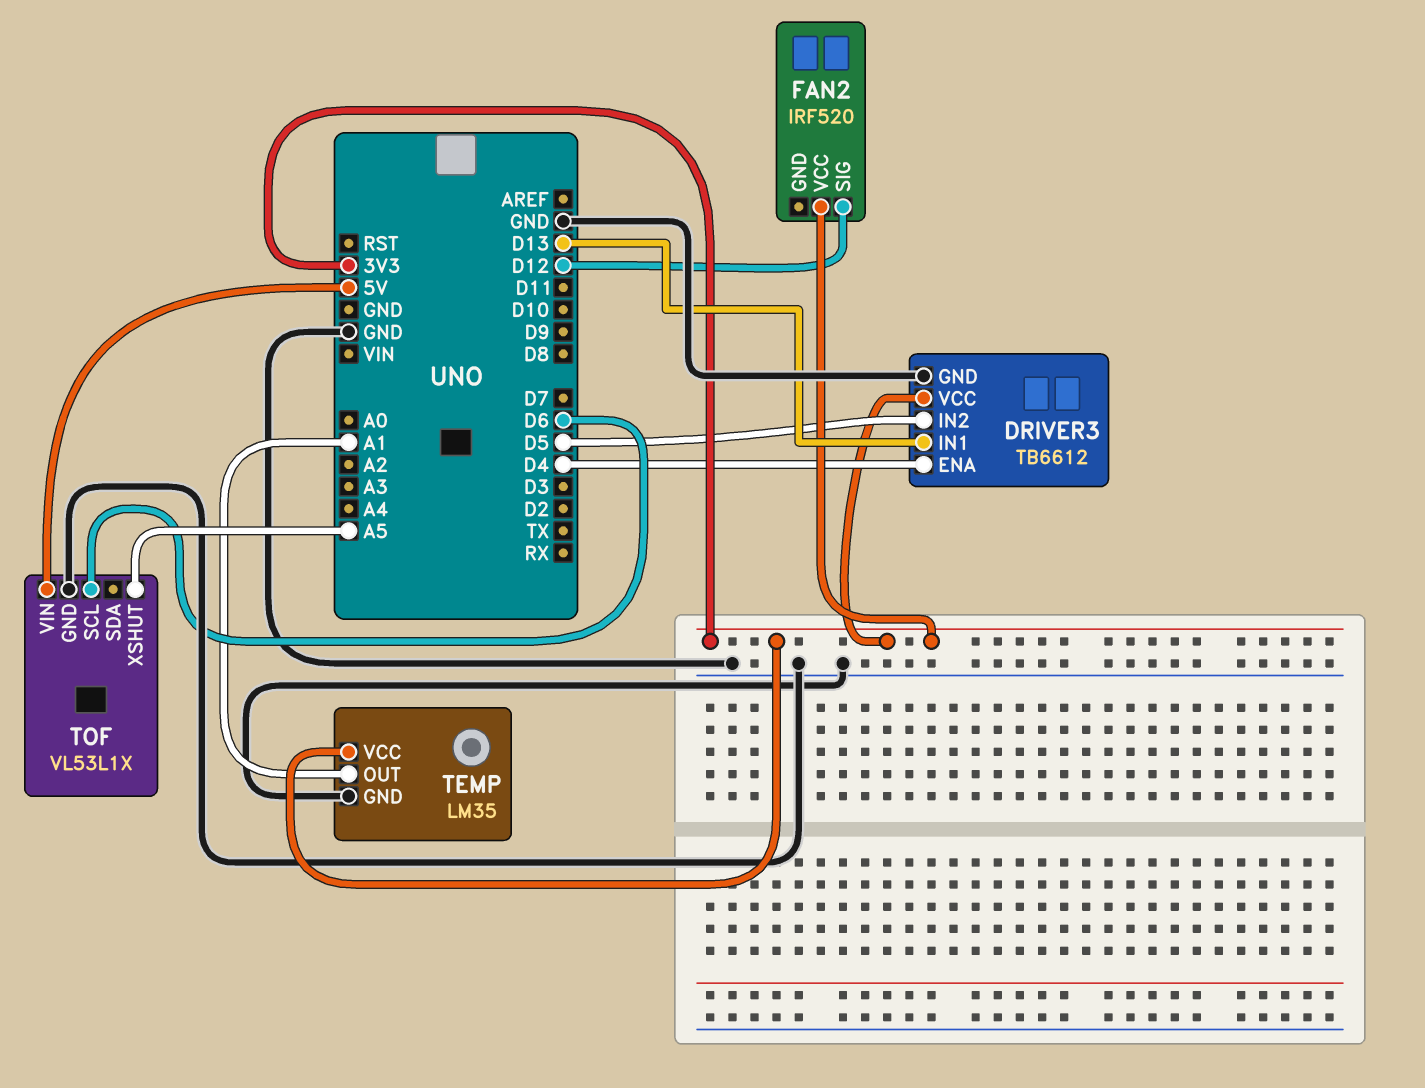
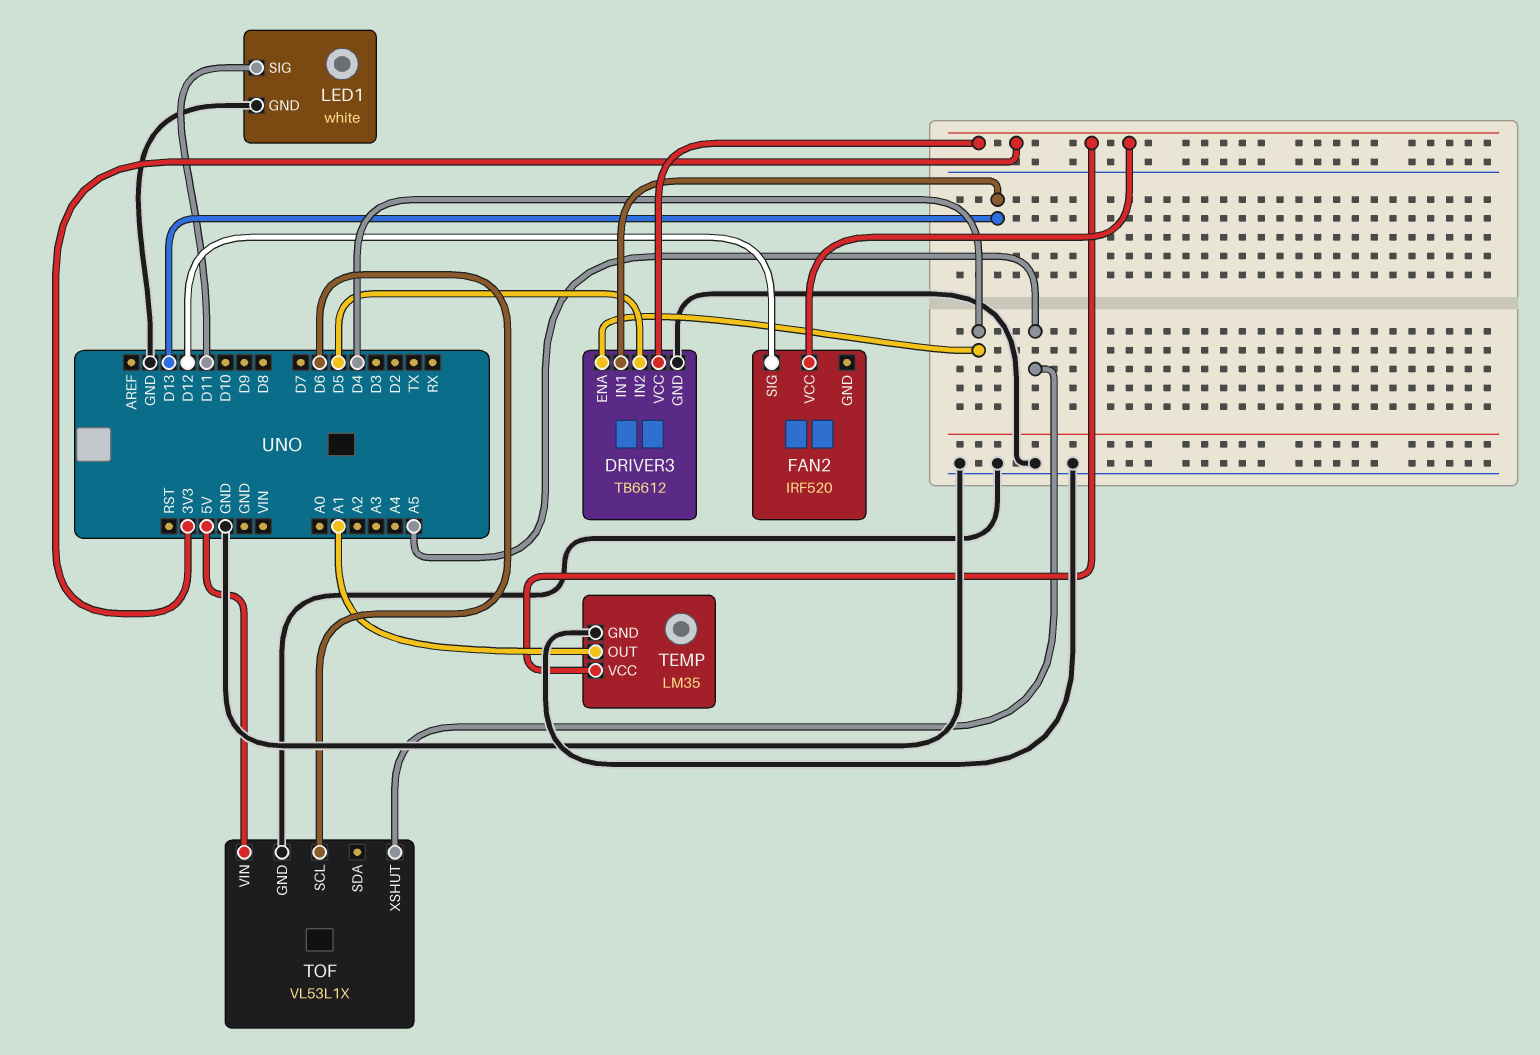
LED1: none -> white
LED1 pin GND: none -> GND
LED1 pin SIG: none -> D11

